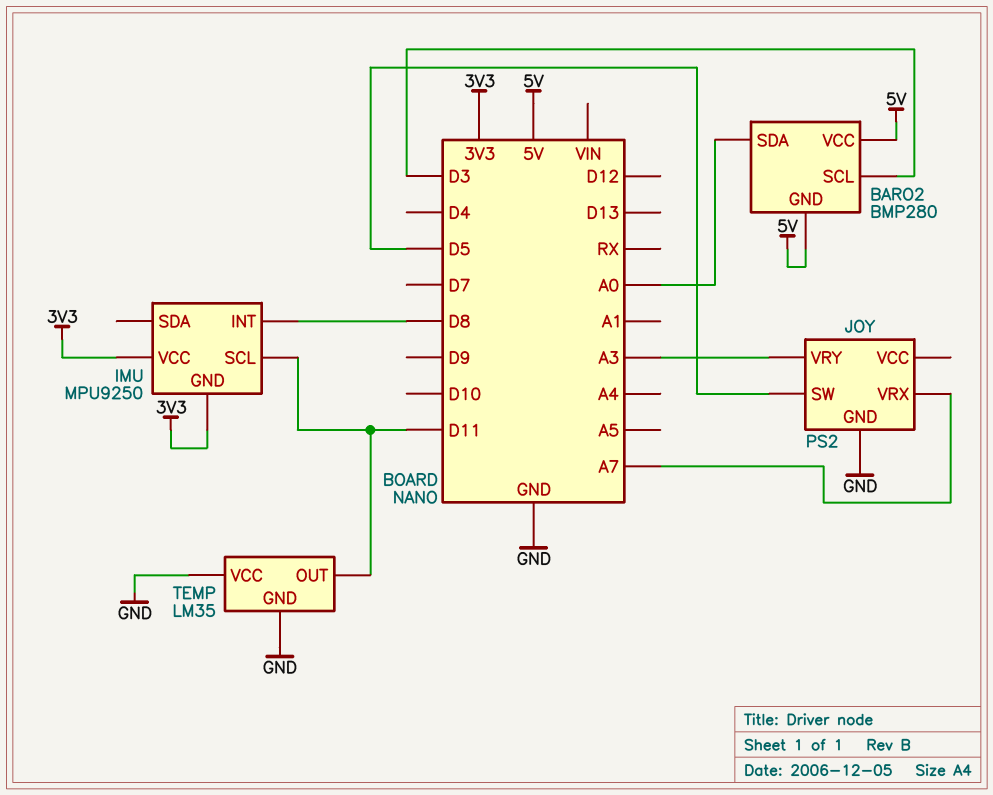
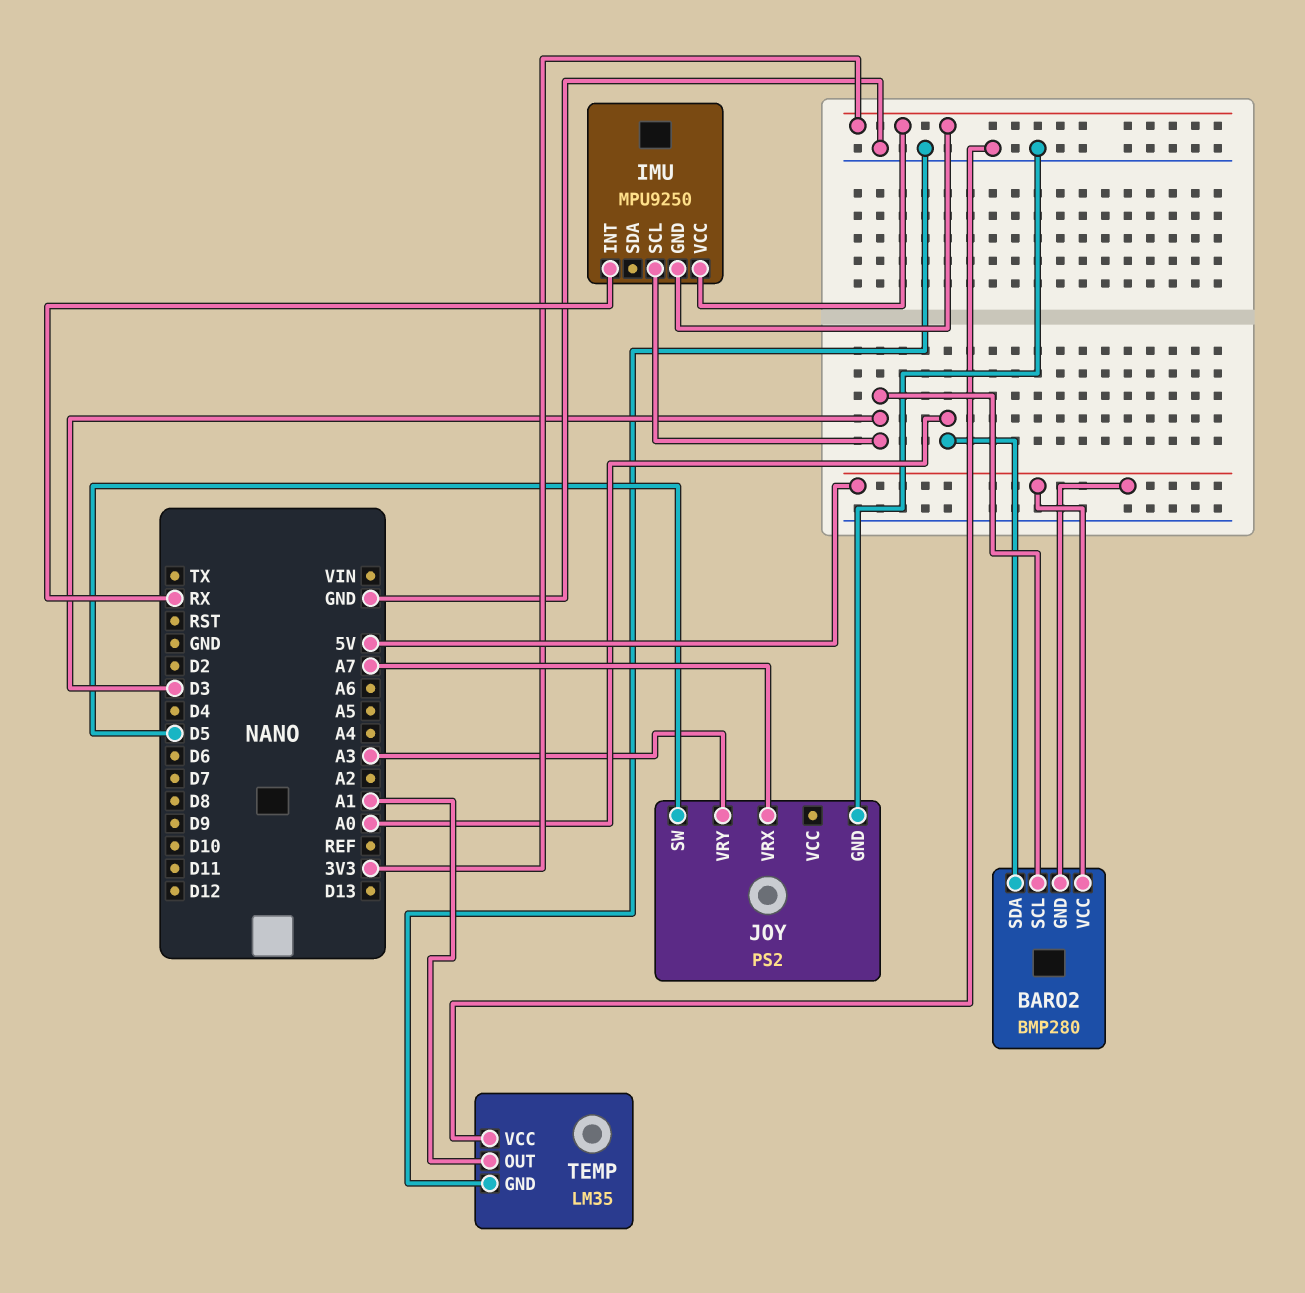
IMU pin INT: D8 -> RX
IMU pin SCL: D11 -> D3
TEMP pin OUT: D11 -> A1

